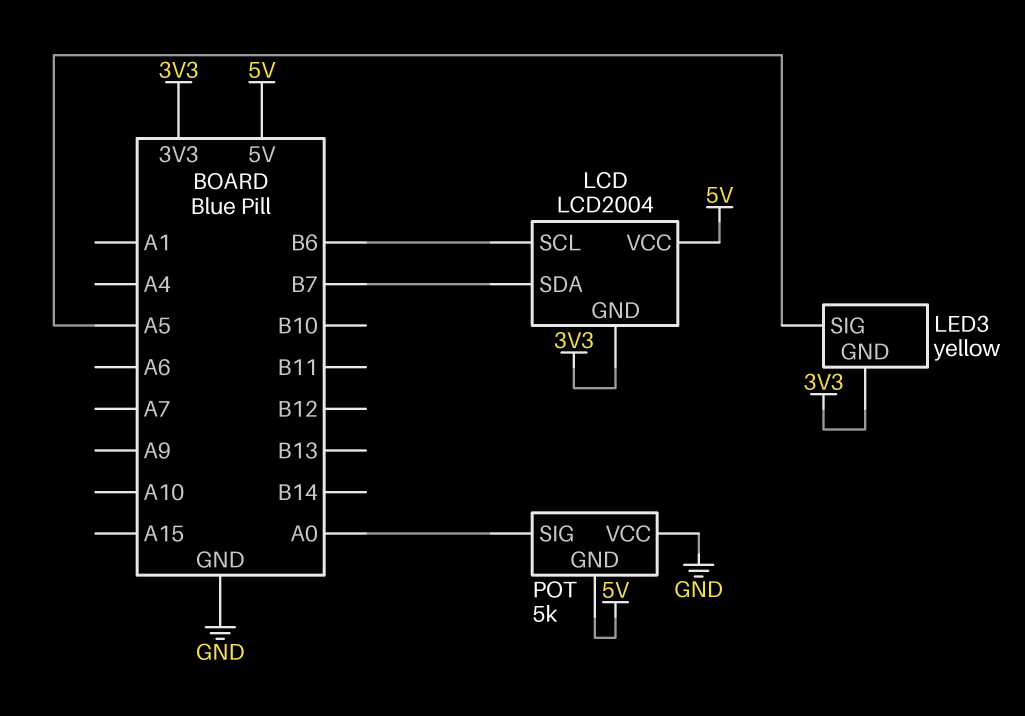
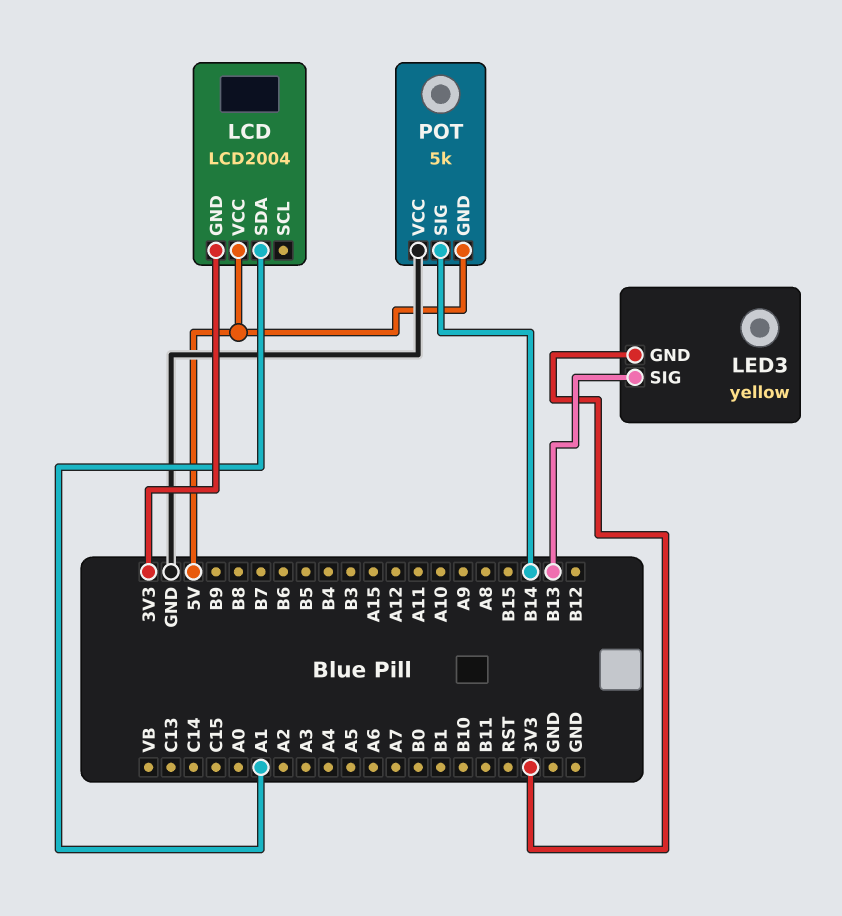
LCD pin SCL: B6 -> none
LCD pin SDA: B7 -> A1
LED3 pin SIG: A5 -> B13
POT pin SIG: A0 -> B14

